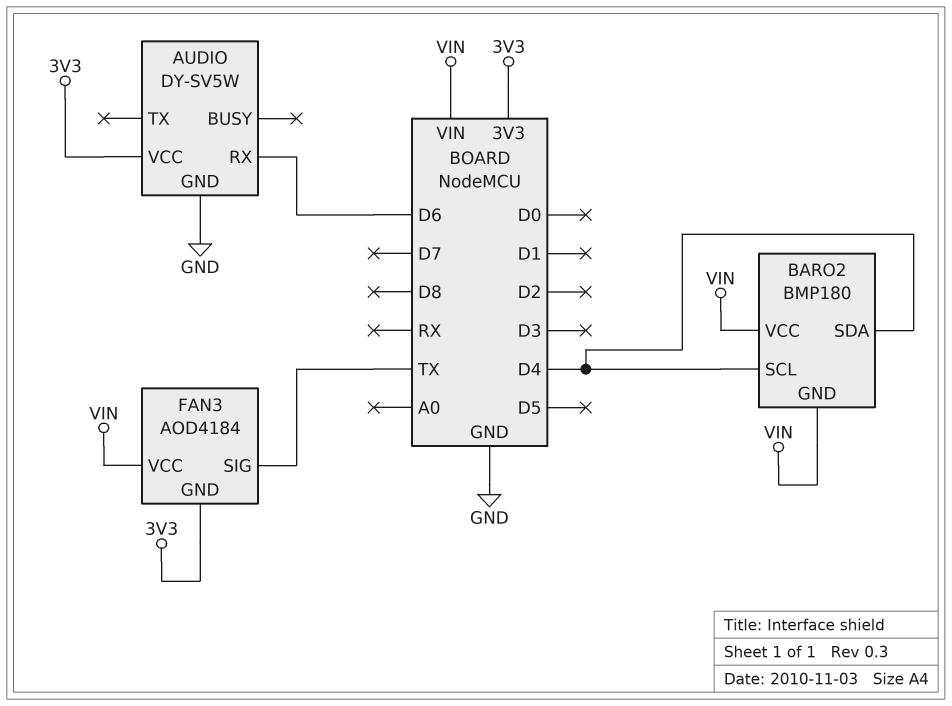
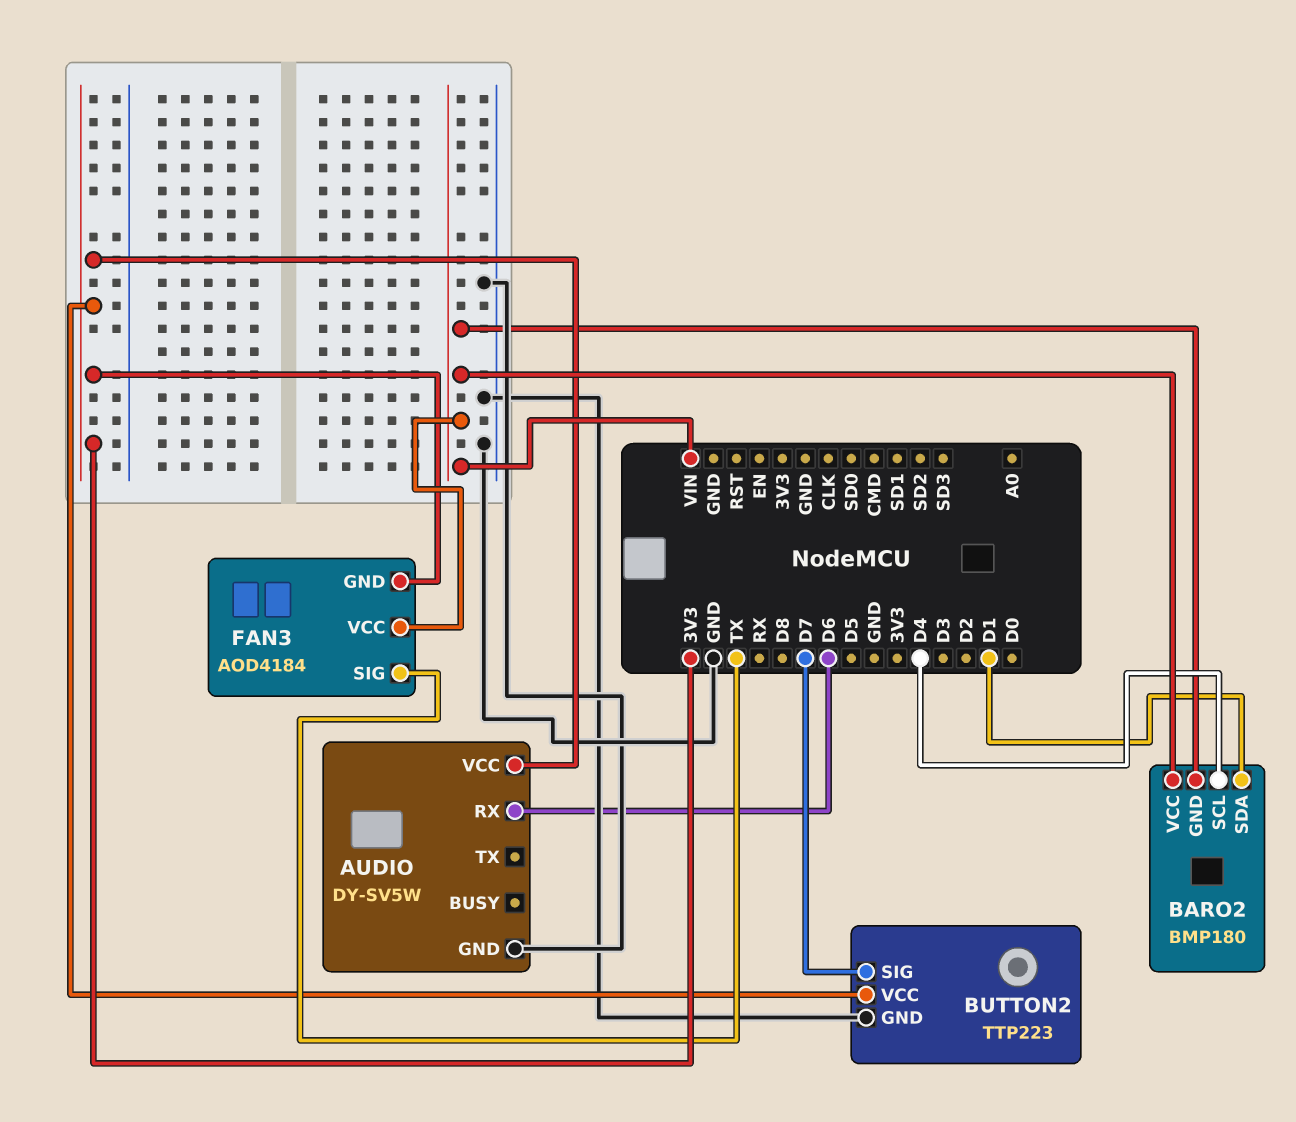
BARO2 pin SDA: D4 -> D1
BUTTON2: none -> TTP223
BUTTON2 pin GND: none -> GND
BUTTON2 pin SIG: none -> D7
BUTTON2 pin VCC: none -> 3V3

